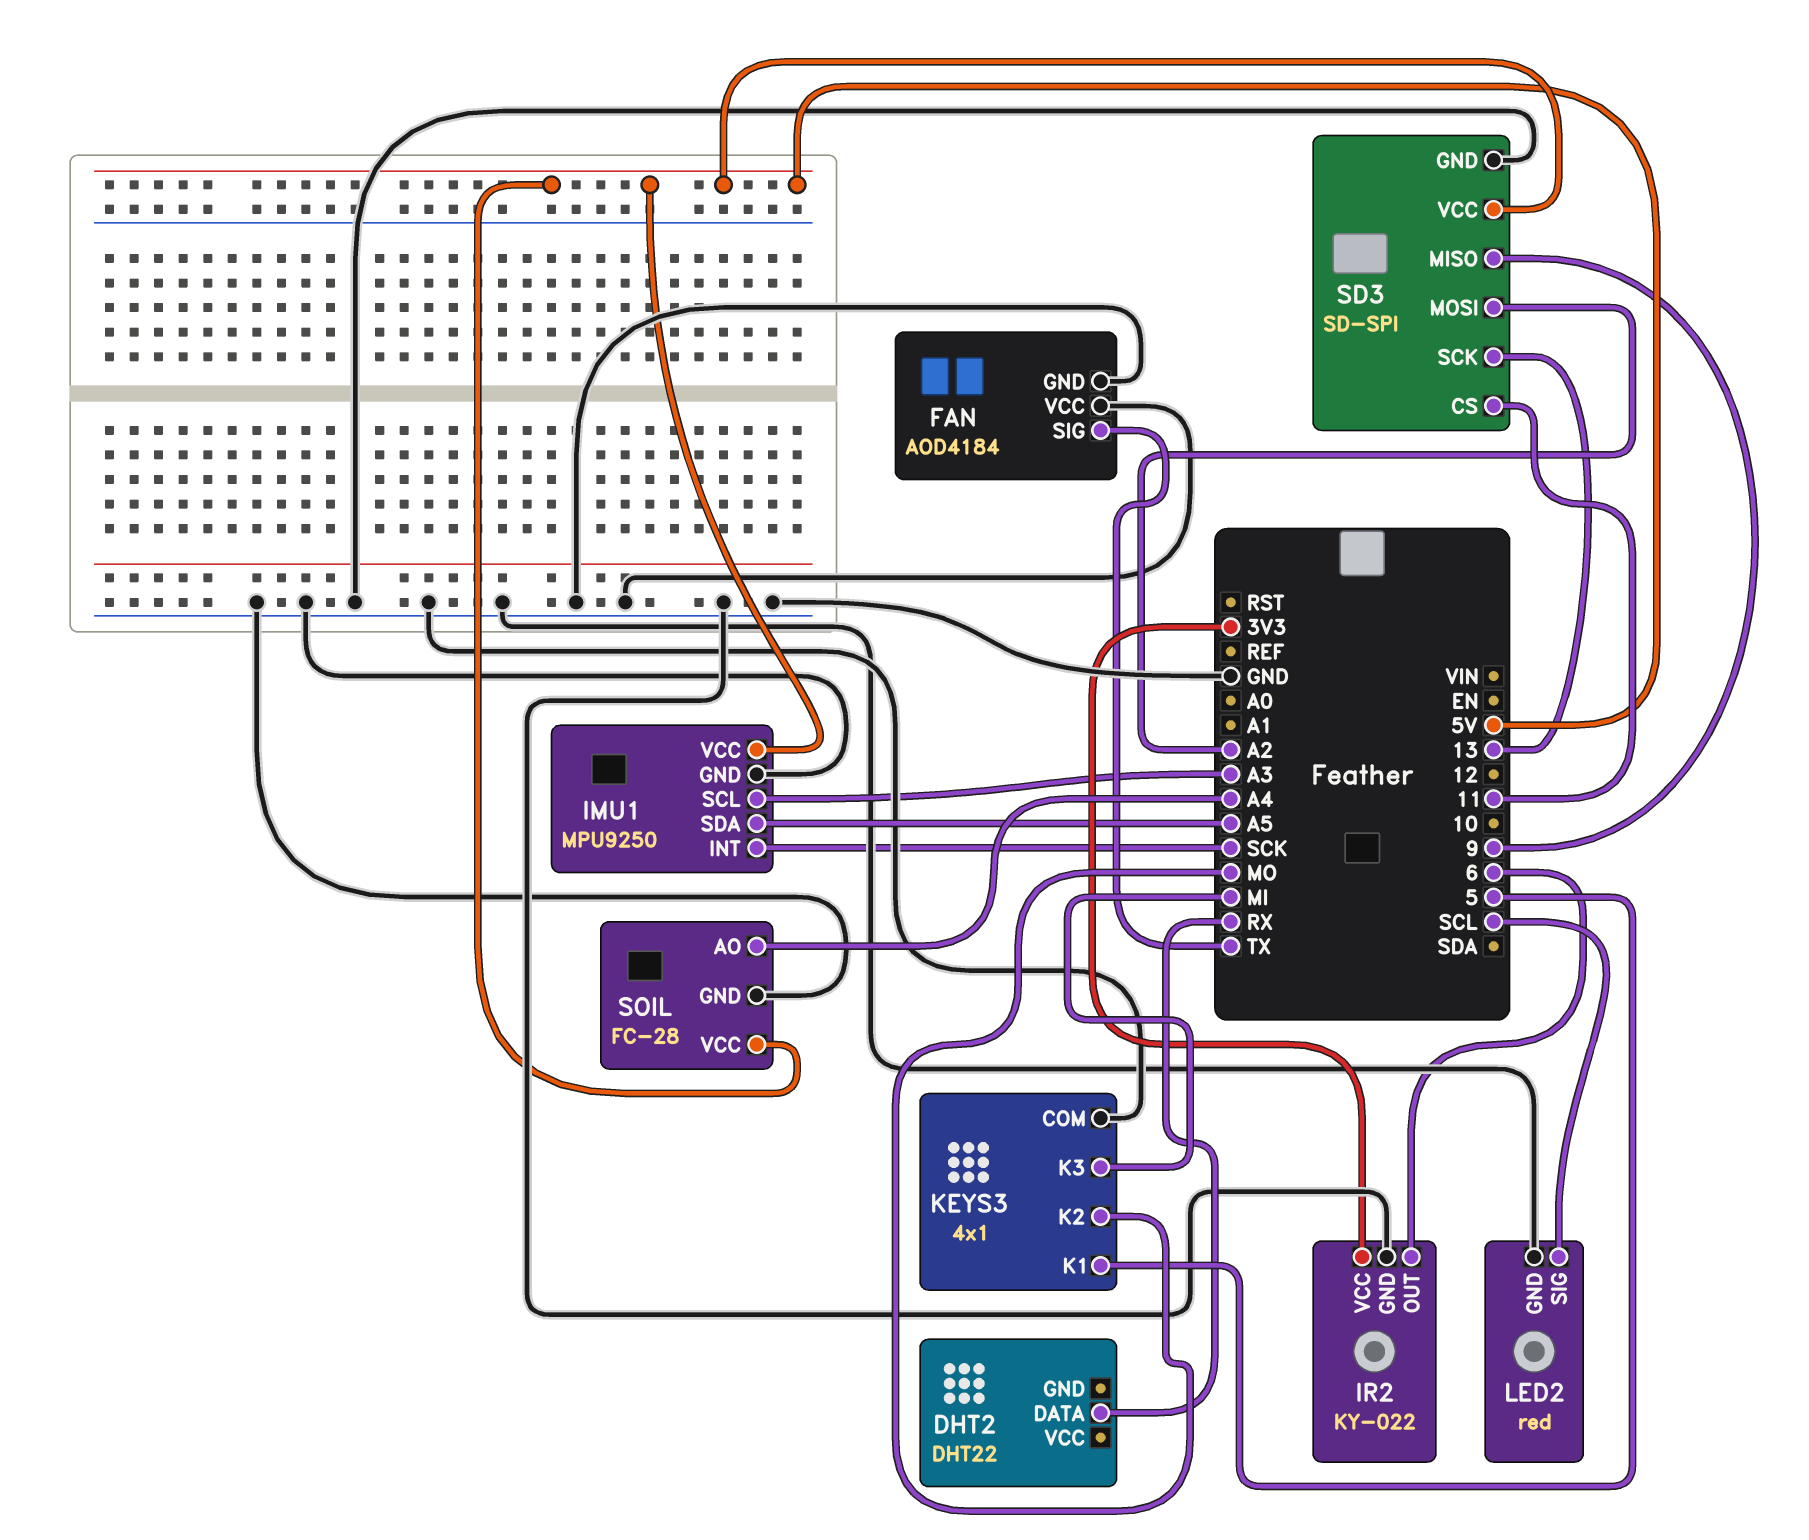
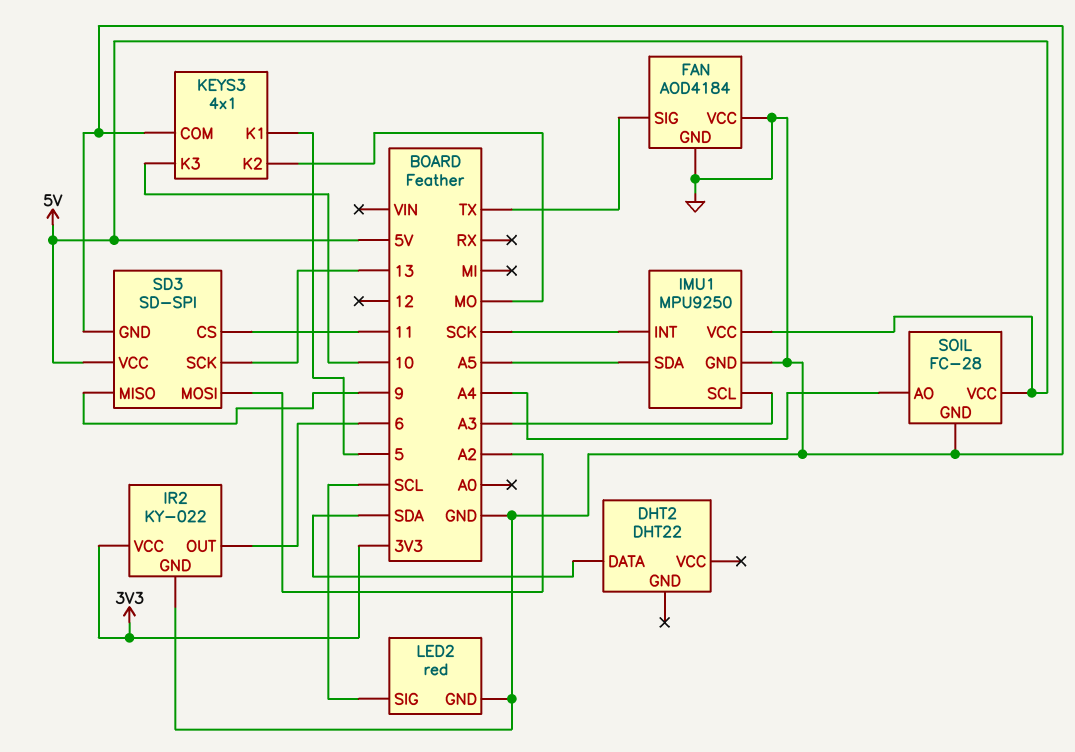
DHT2 pin DATA: RX -> SDA
KEYS3 pin K3: MI -> 10

